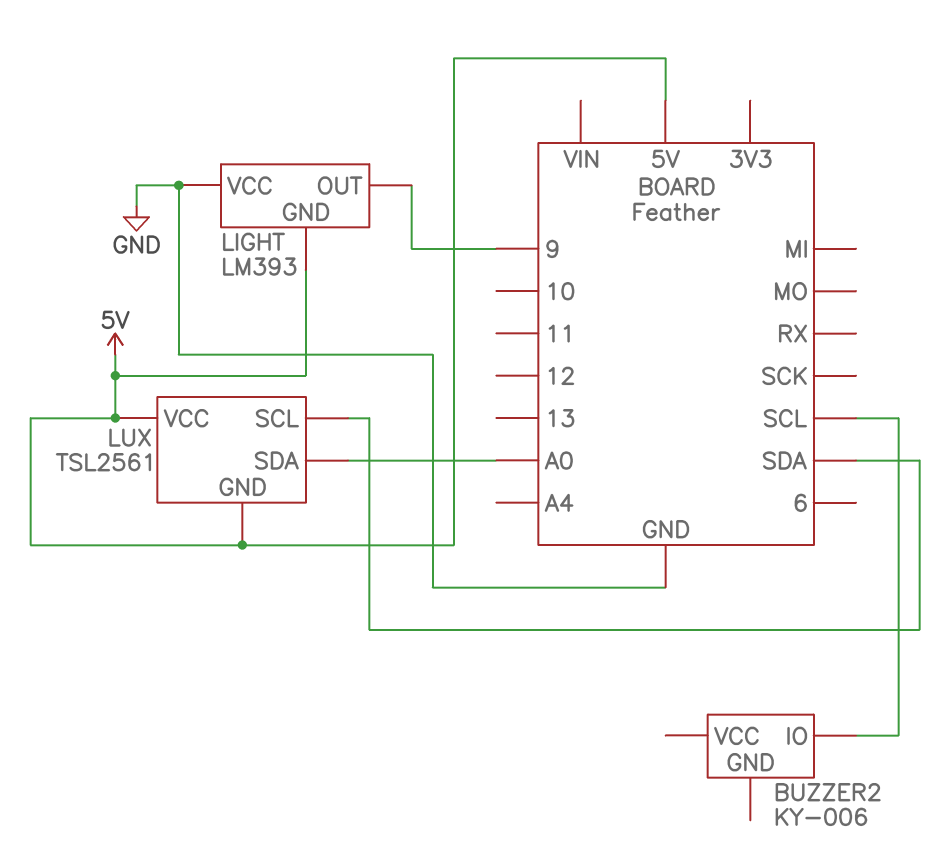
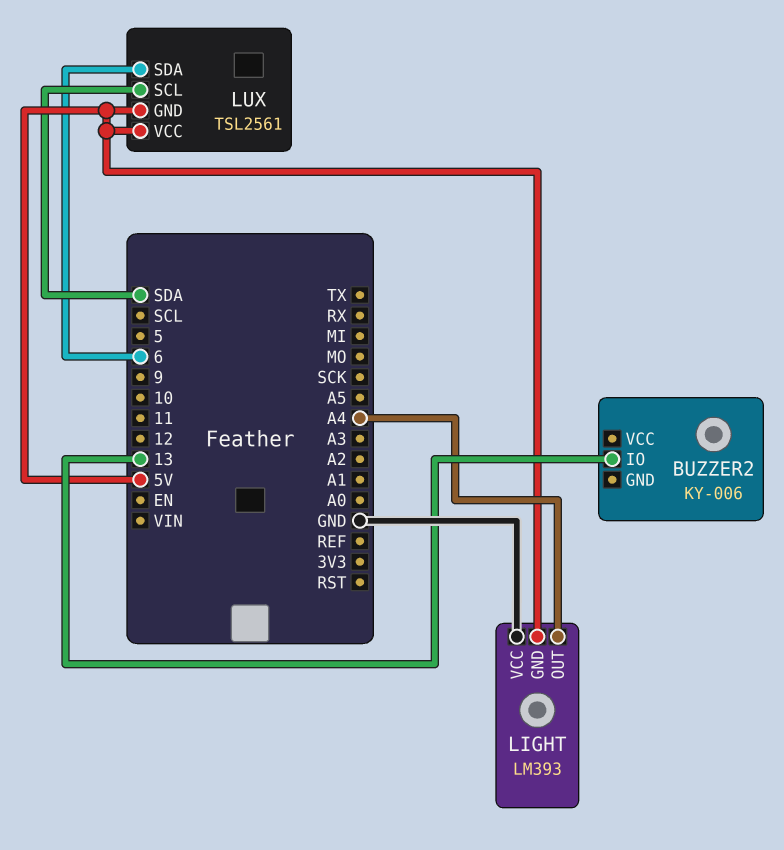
BUZZER2 pin IO: SCL -> 13
LIGHT pin OUT: 9 -> A4
LUX pin SDA: A0 -> 6

